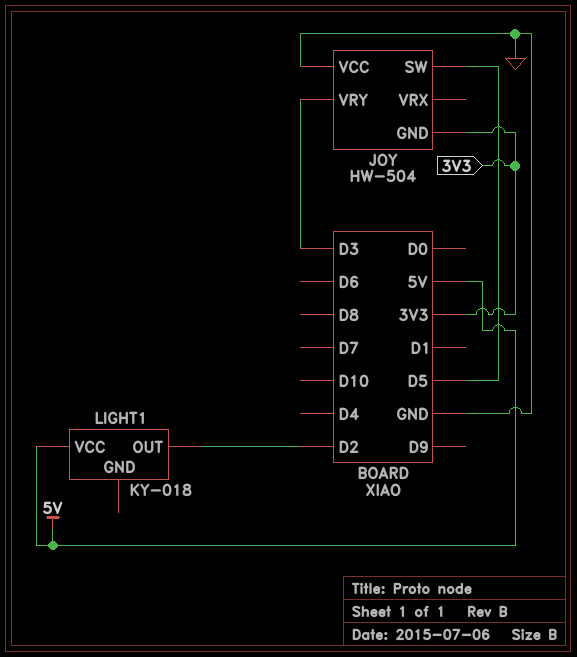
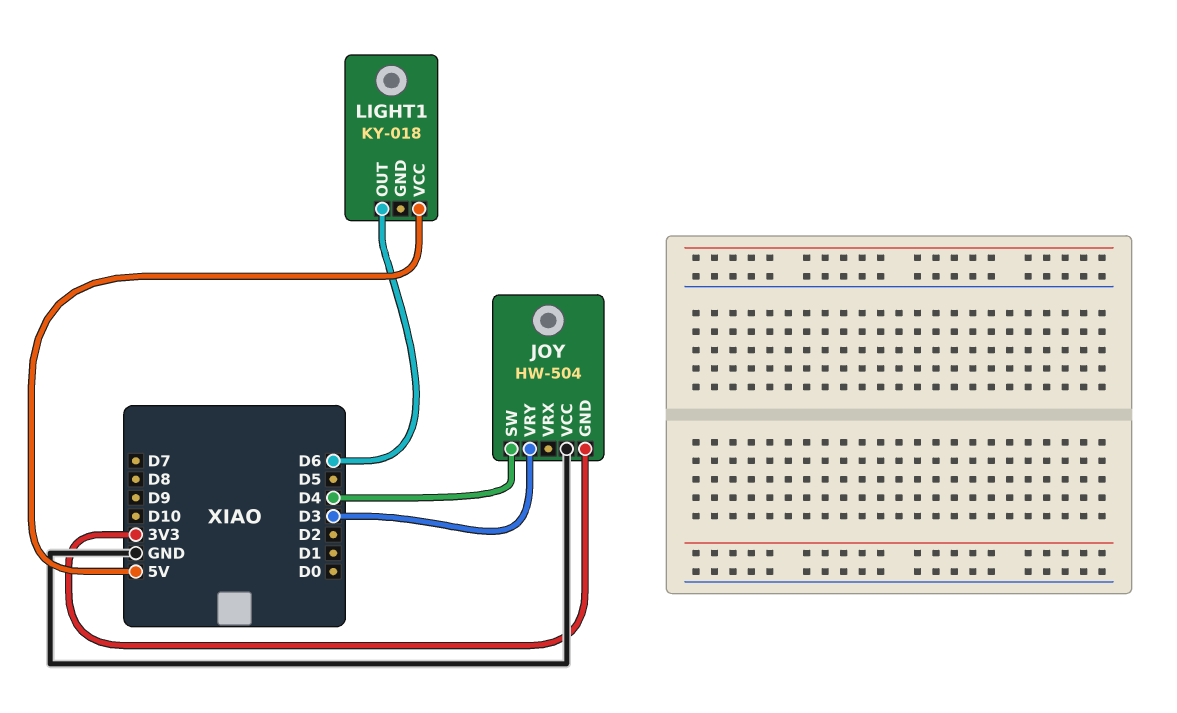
JOY pin SW: D5 -> D4
LIGHT1 pin OUT: D2 -> D6

